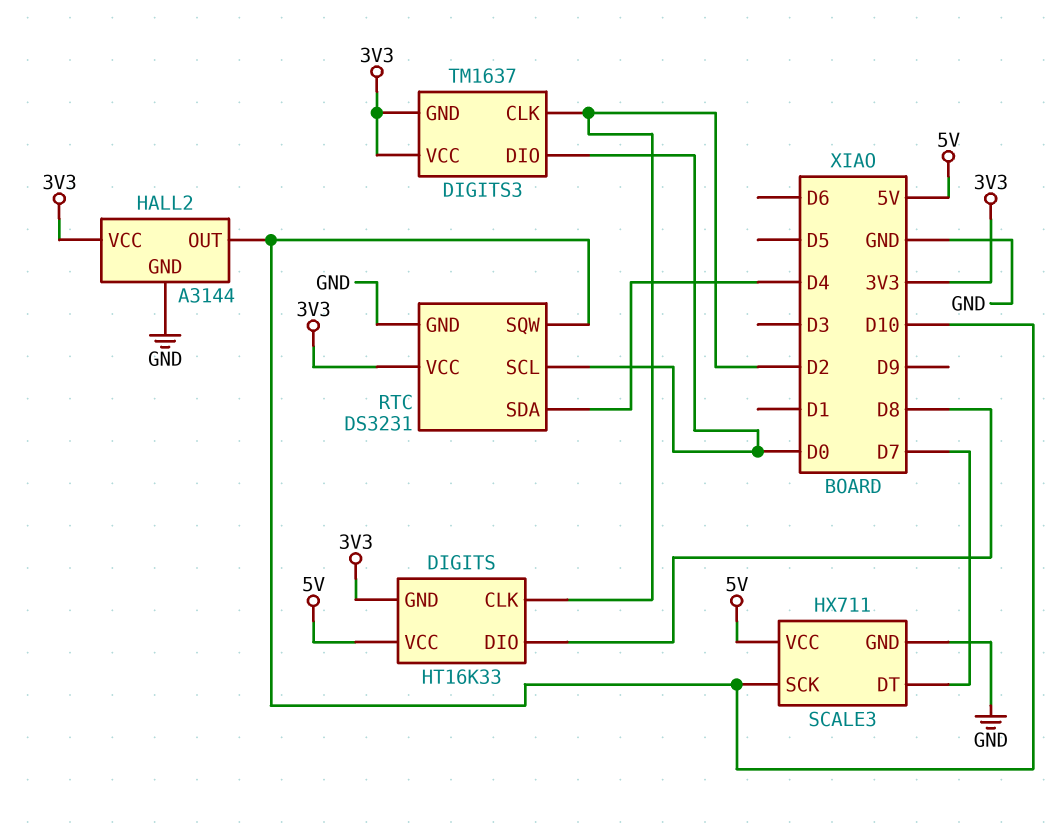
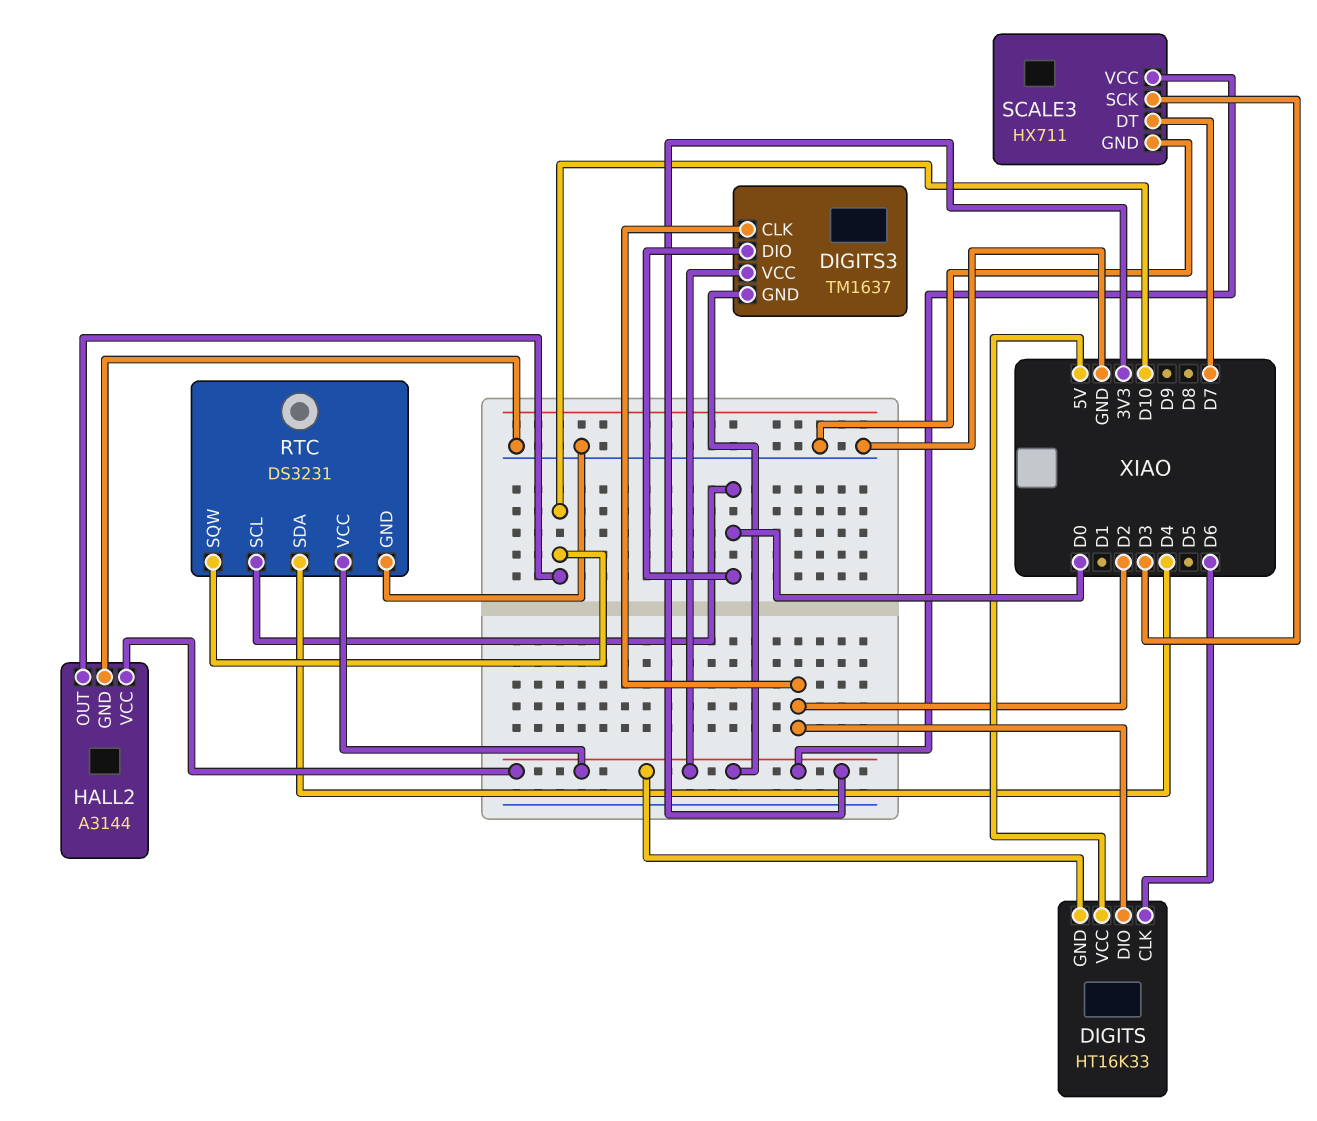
DIGITS pin CLK: D2 -> D6
DIGITS pin DIO: D8 -> D2
SCALE3 pin SCK: D10 -> D3
SCALE3 pin VCC: 5V -> 3V3

